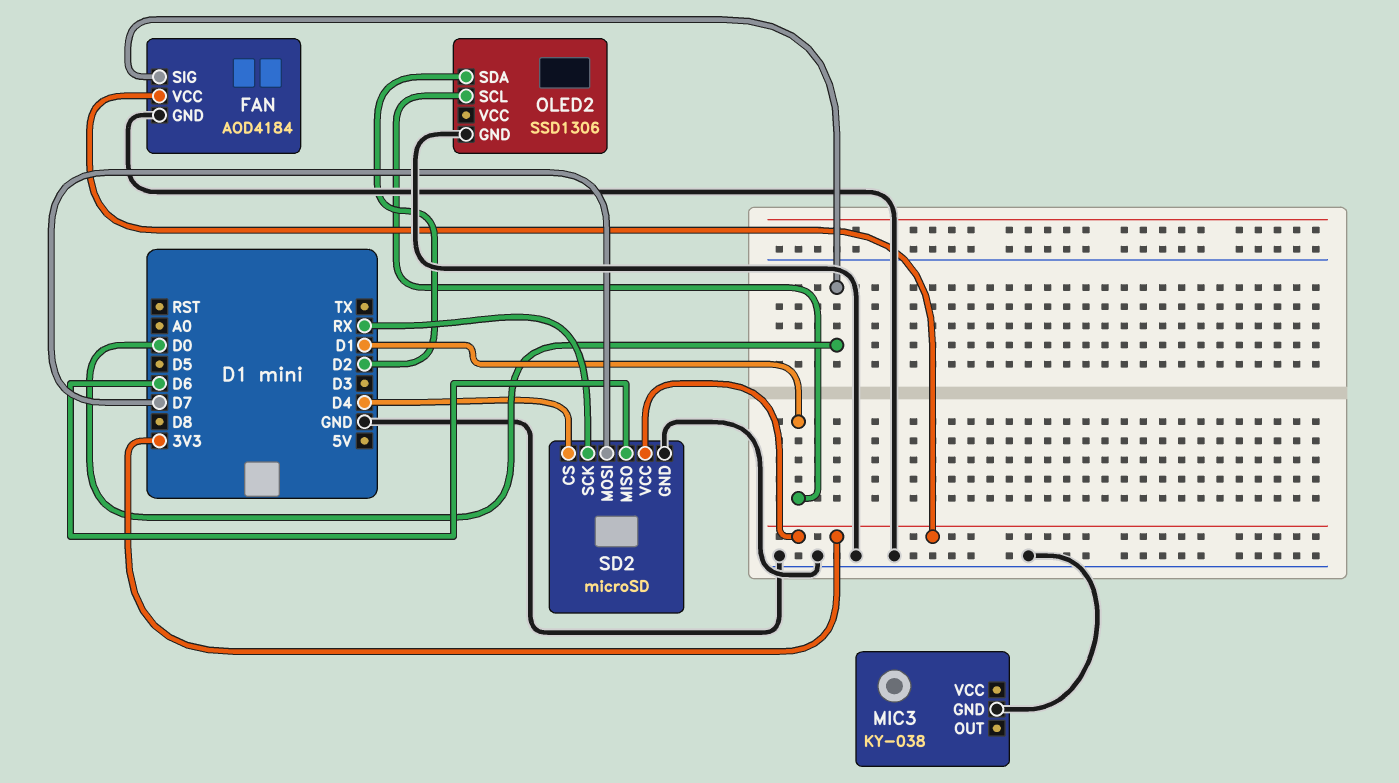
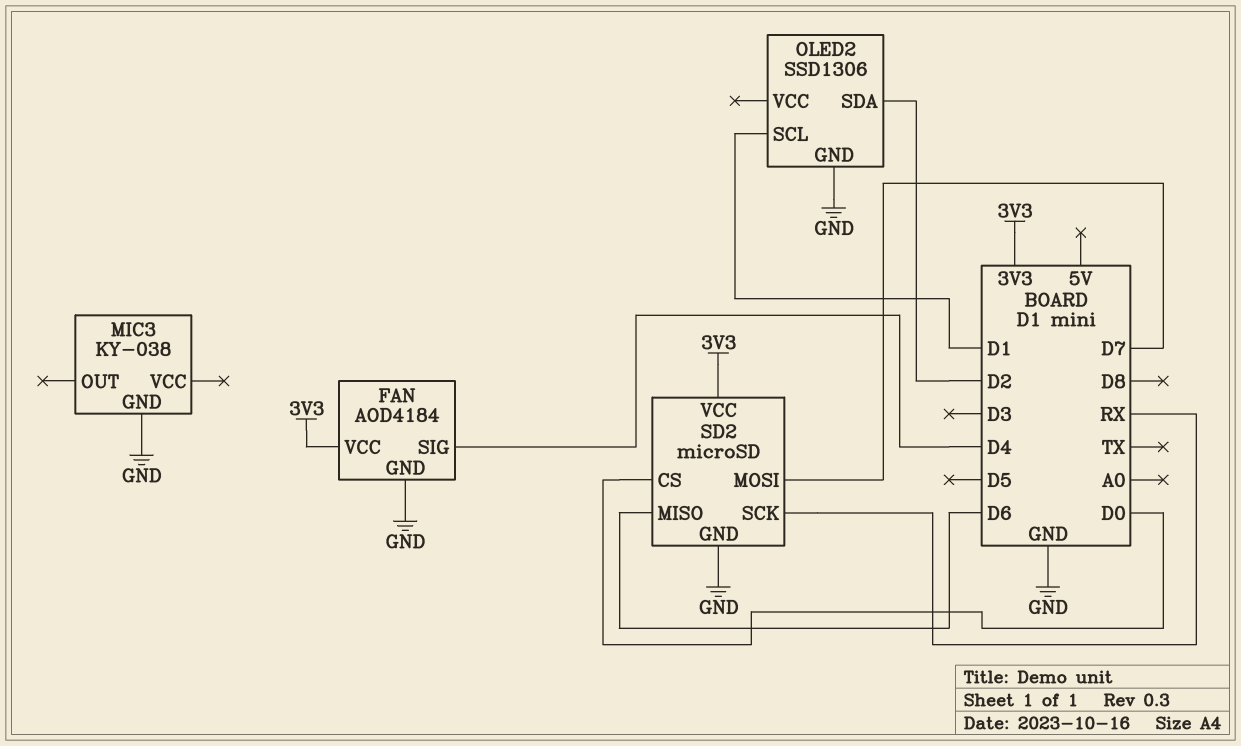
FAN pin SIG: D0 -> D4
SD2 pin CS: D4 -> D0

